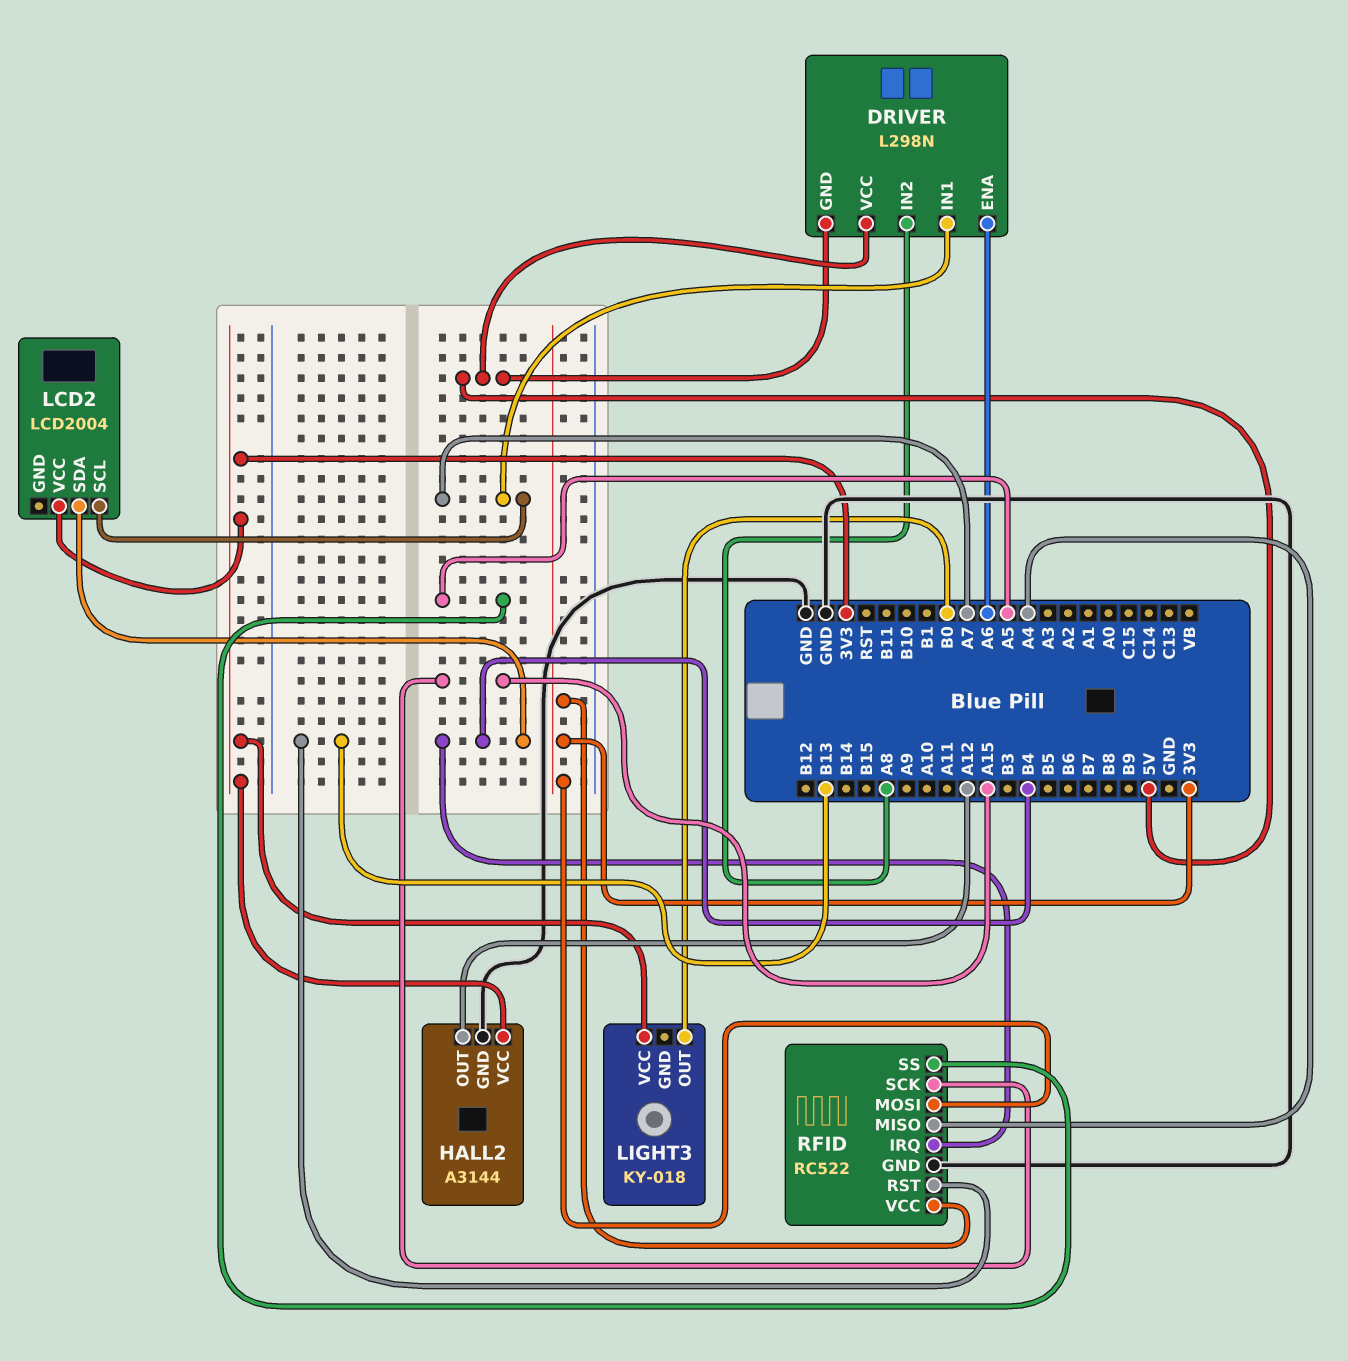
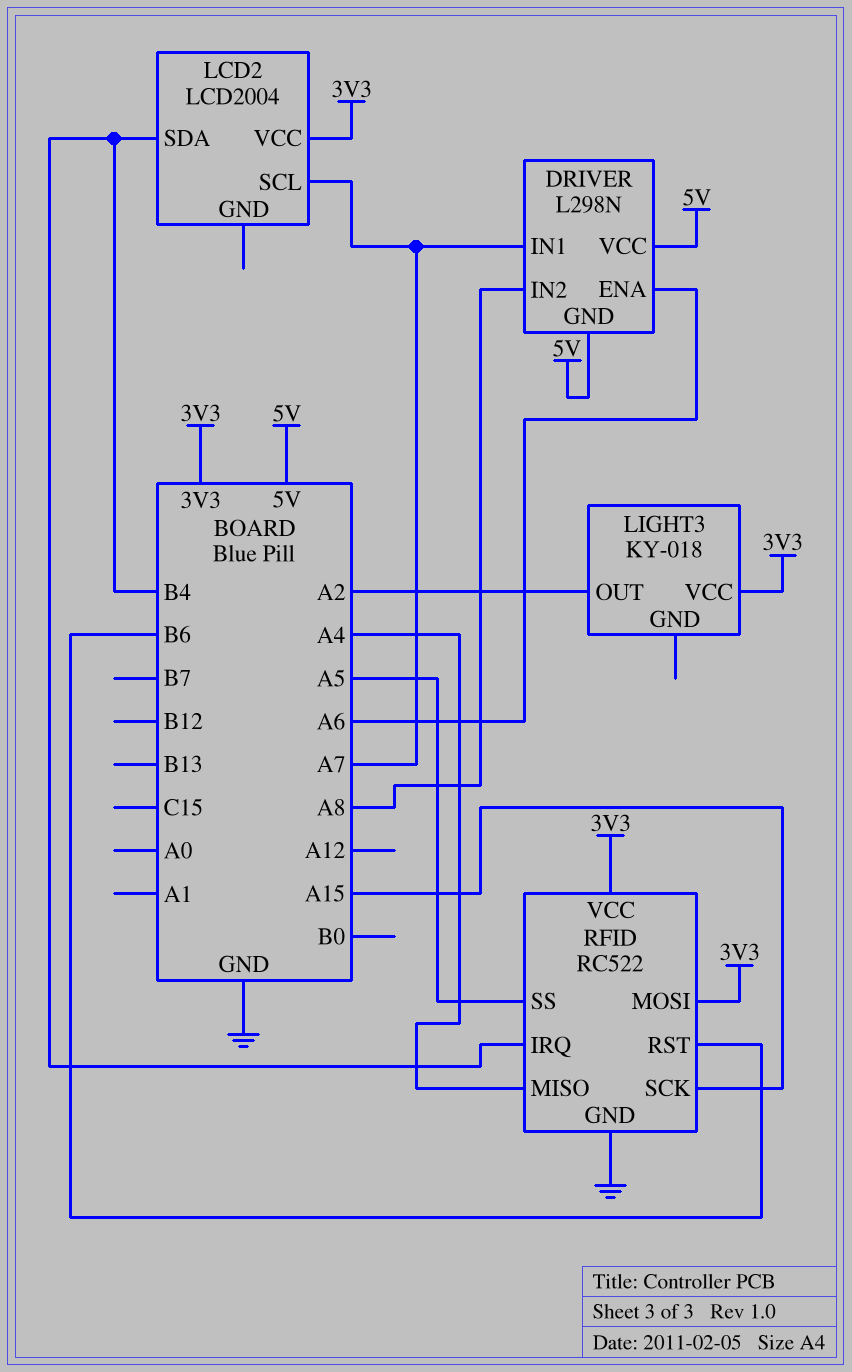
HALL2: A3144 -> none
HALL2 pin GND: GND -> none
HALL2 pin OUT: A12 -> none
HALL2 pin VCC: 3V3 -> none
LIGHT3 pin OUT: B0 -> A2
RFID pin RST: B13 -> B6

